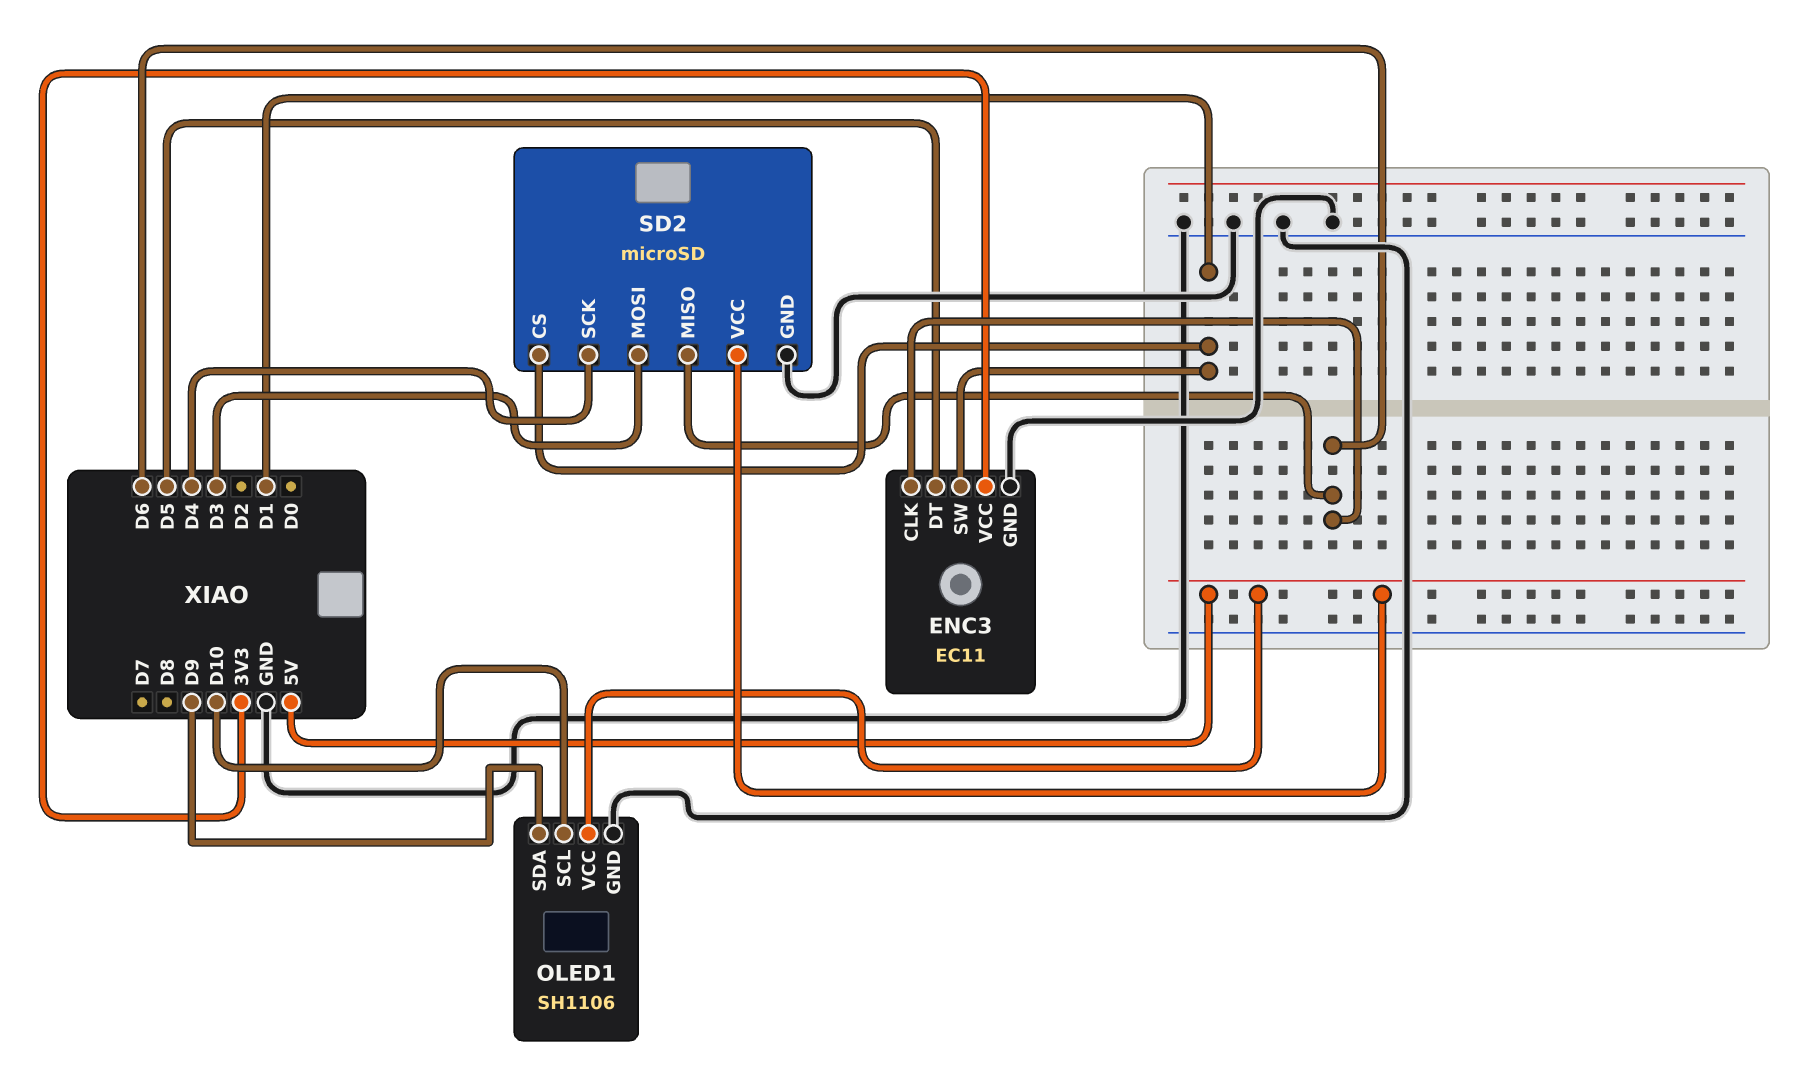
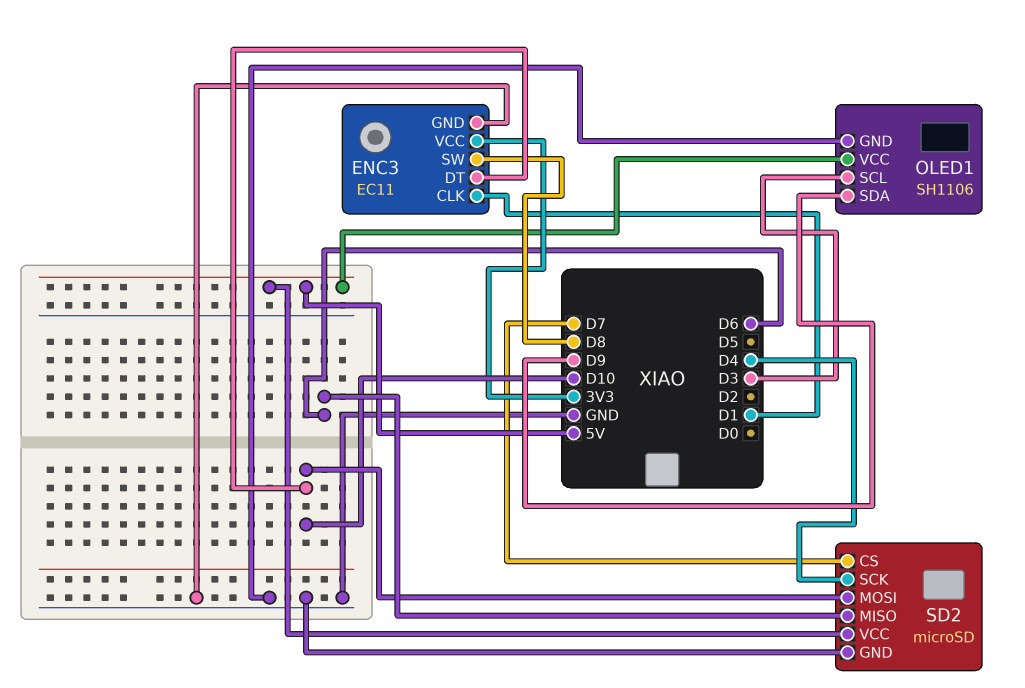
ENC3 pin CLK: D6 -> D1
ENC3 pin DT: D5 -> D10
ENC3 pin SW: D1 -> D8
OLED1 pin SCL: D10 -> D3
SD2 pin CS: D1 -> D7
SD2 pin MOSI: D3 -> D10

